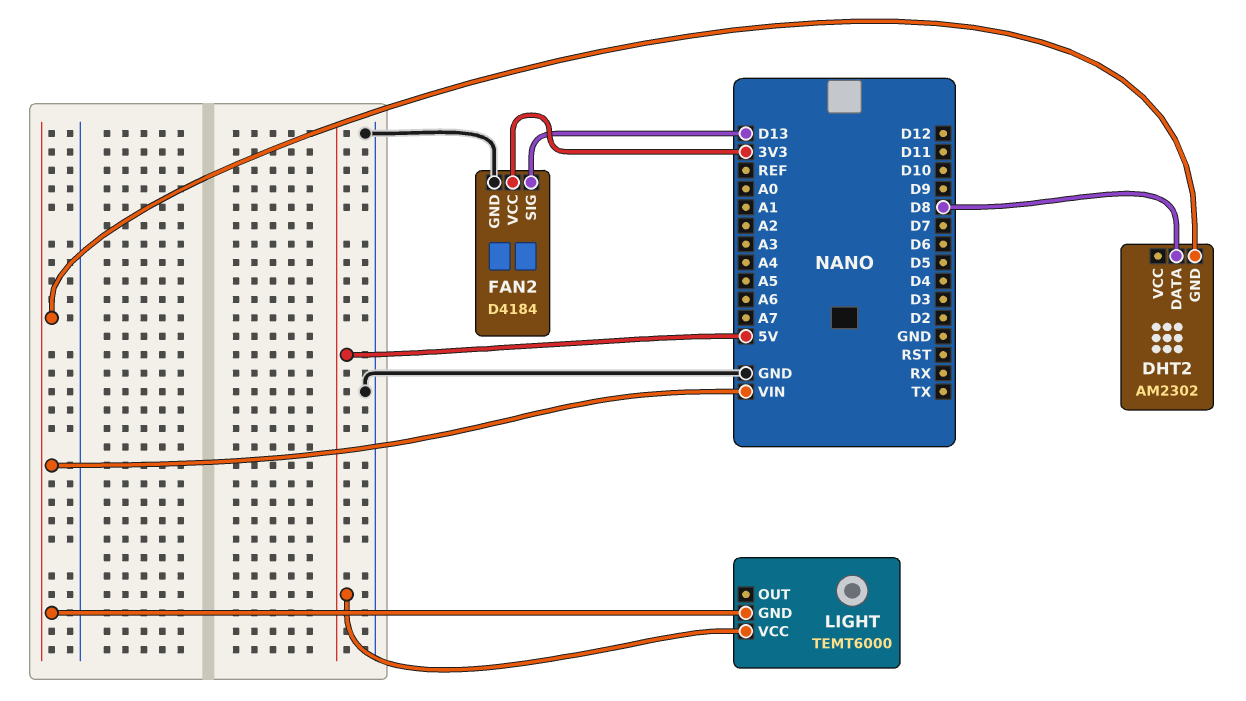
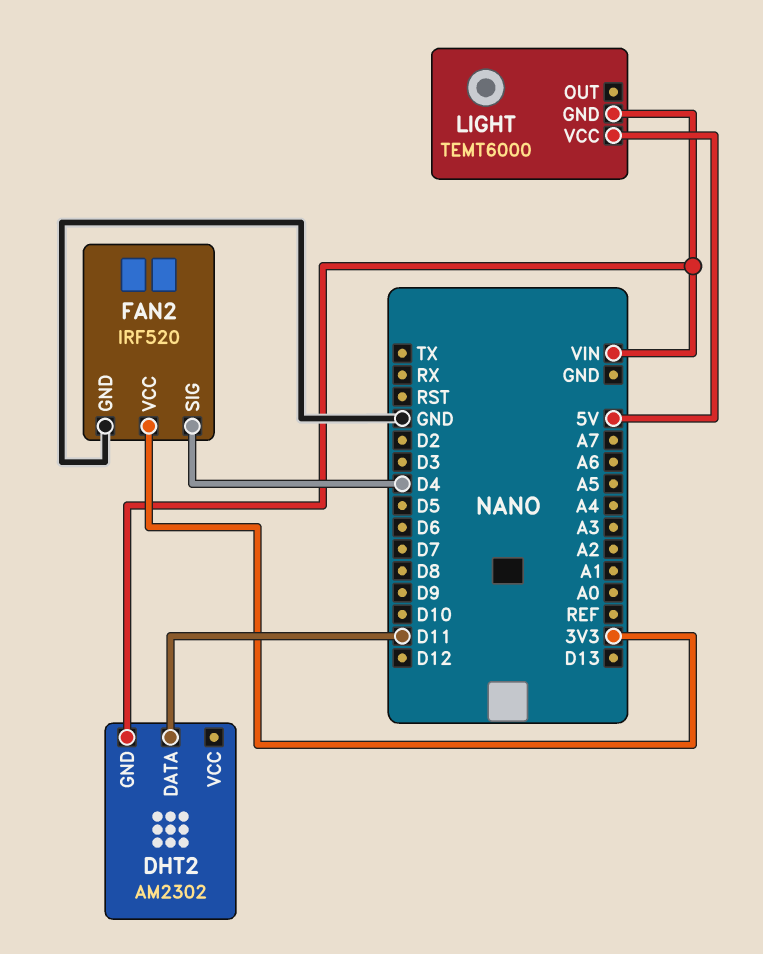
DHT2 pin DATA: D8 -> D11
FAN2: D4184 -> IRF520
FAN2 pin SIG: D13 -> D4

